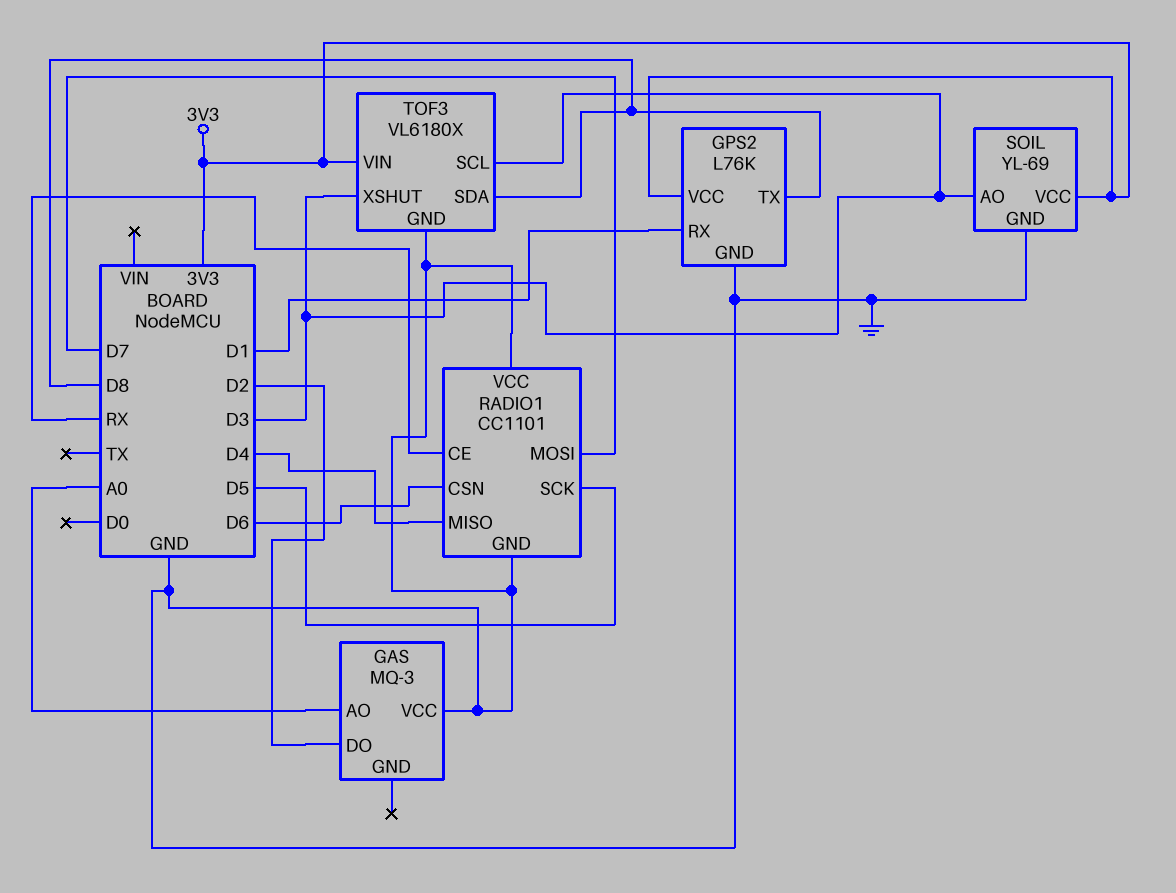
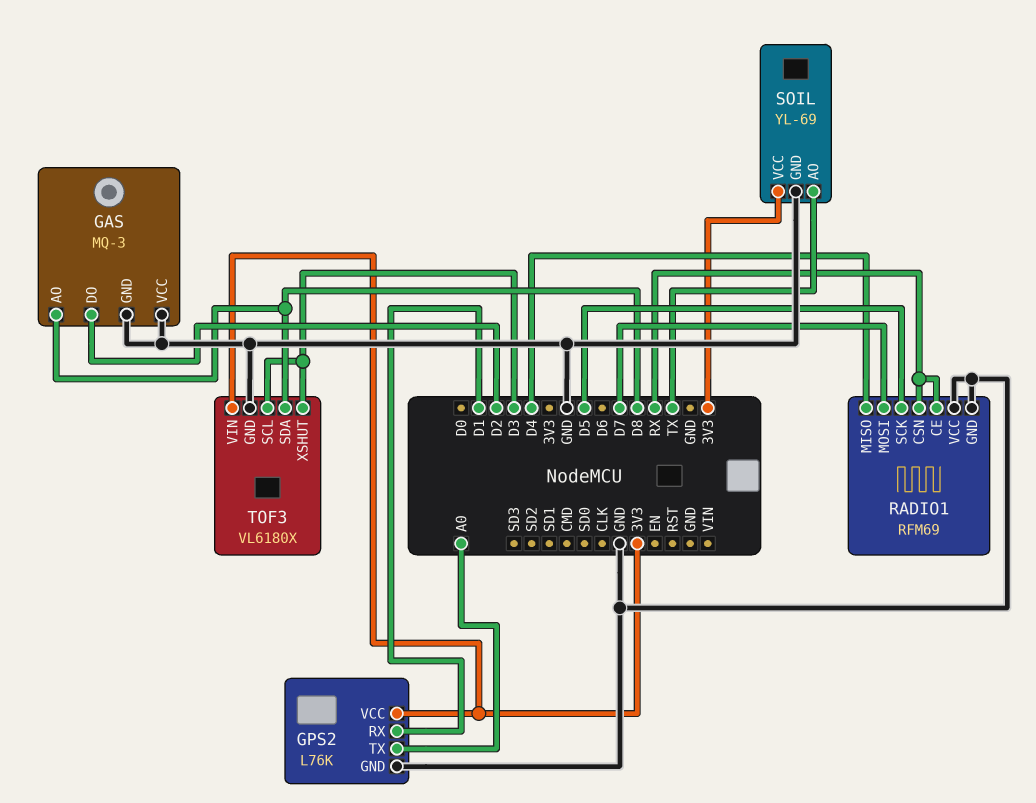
GAS pin AO: A0 -> D8
GAS pin GND: none -> GND
GPS2 pin TX: D8 -> A0
RADIO1: CC1101 -> RFM69
RADIO1 pin CSN: D6 -> RX
SOIL pin AO: D3 -> TX

